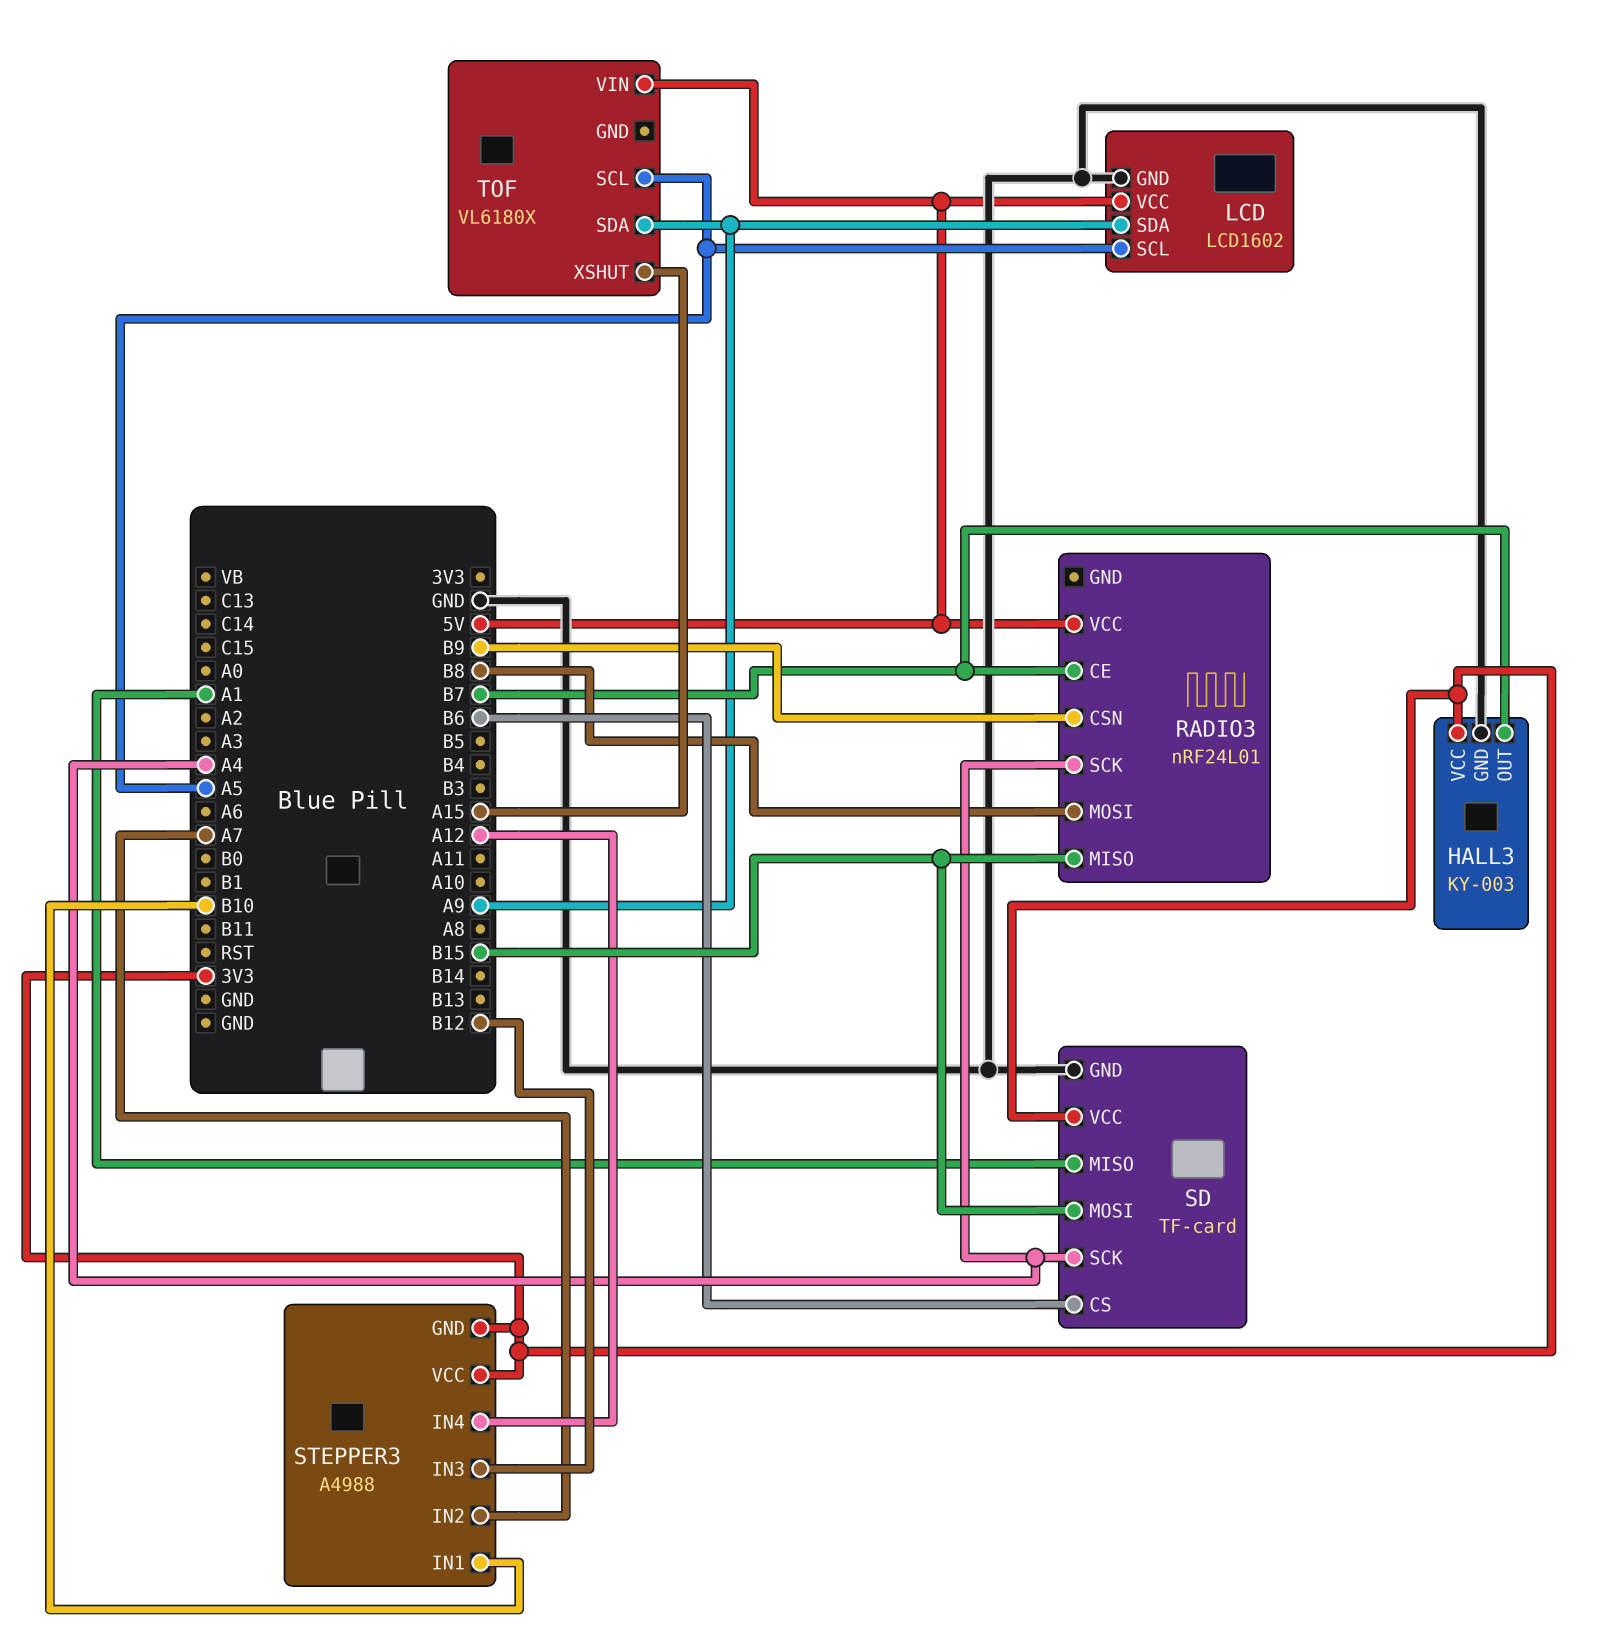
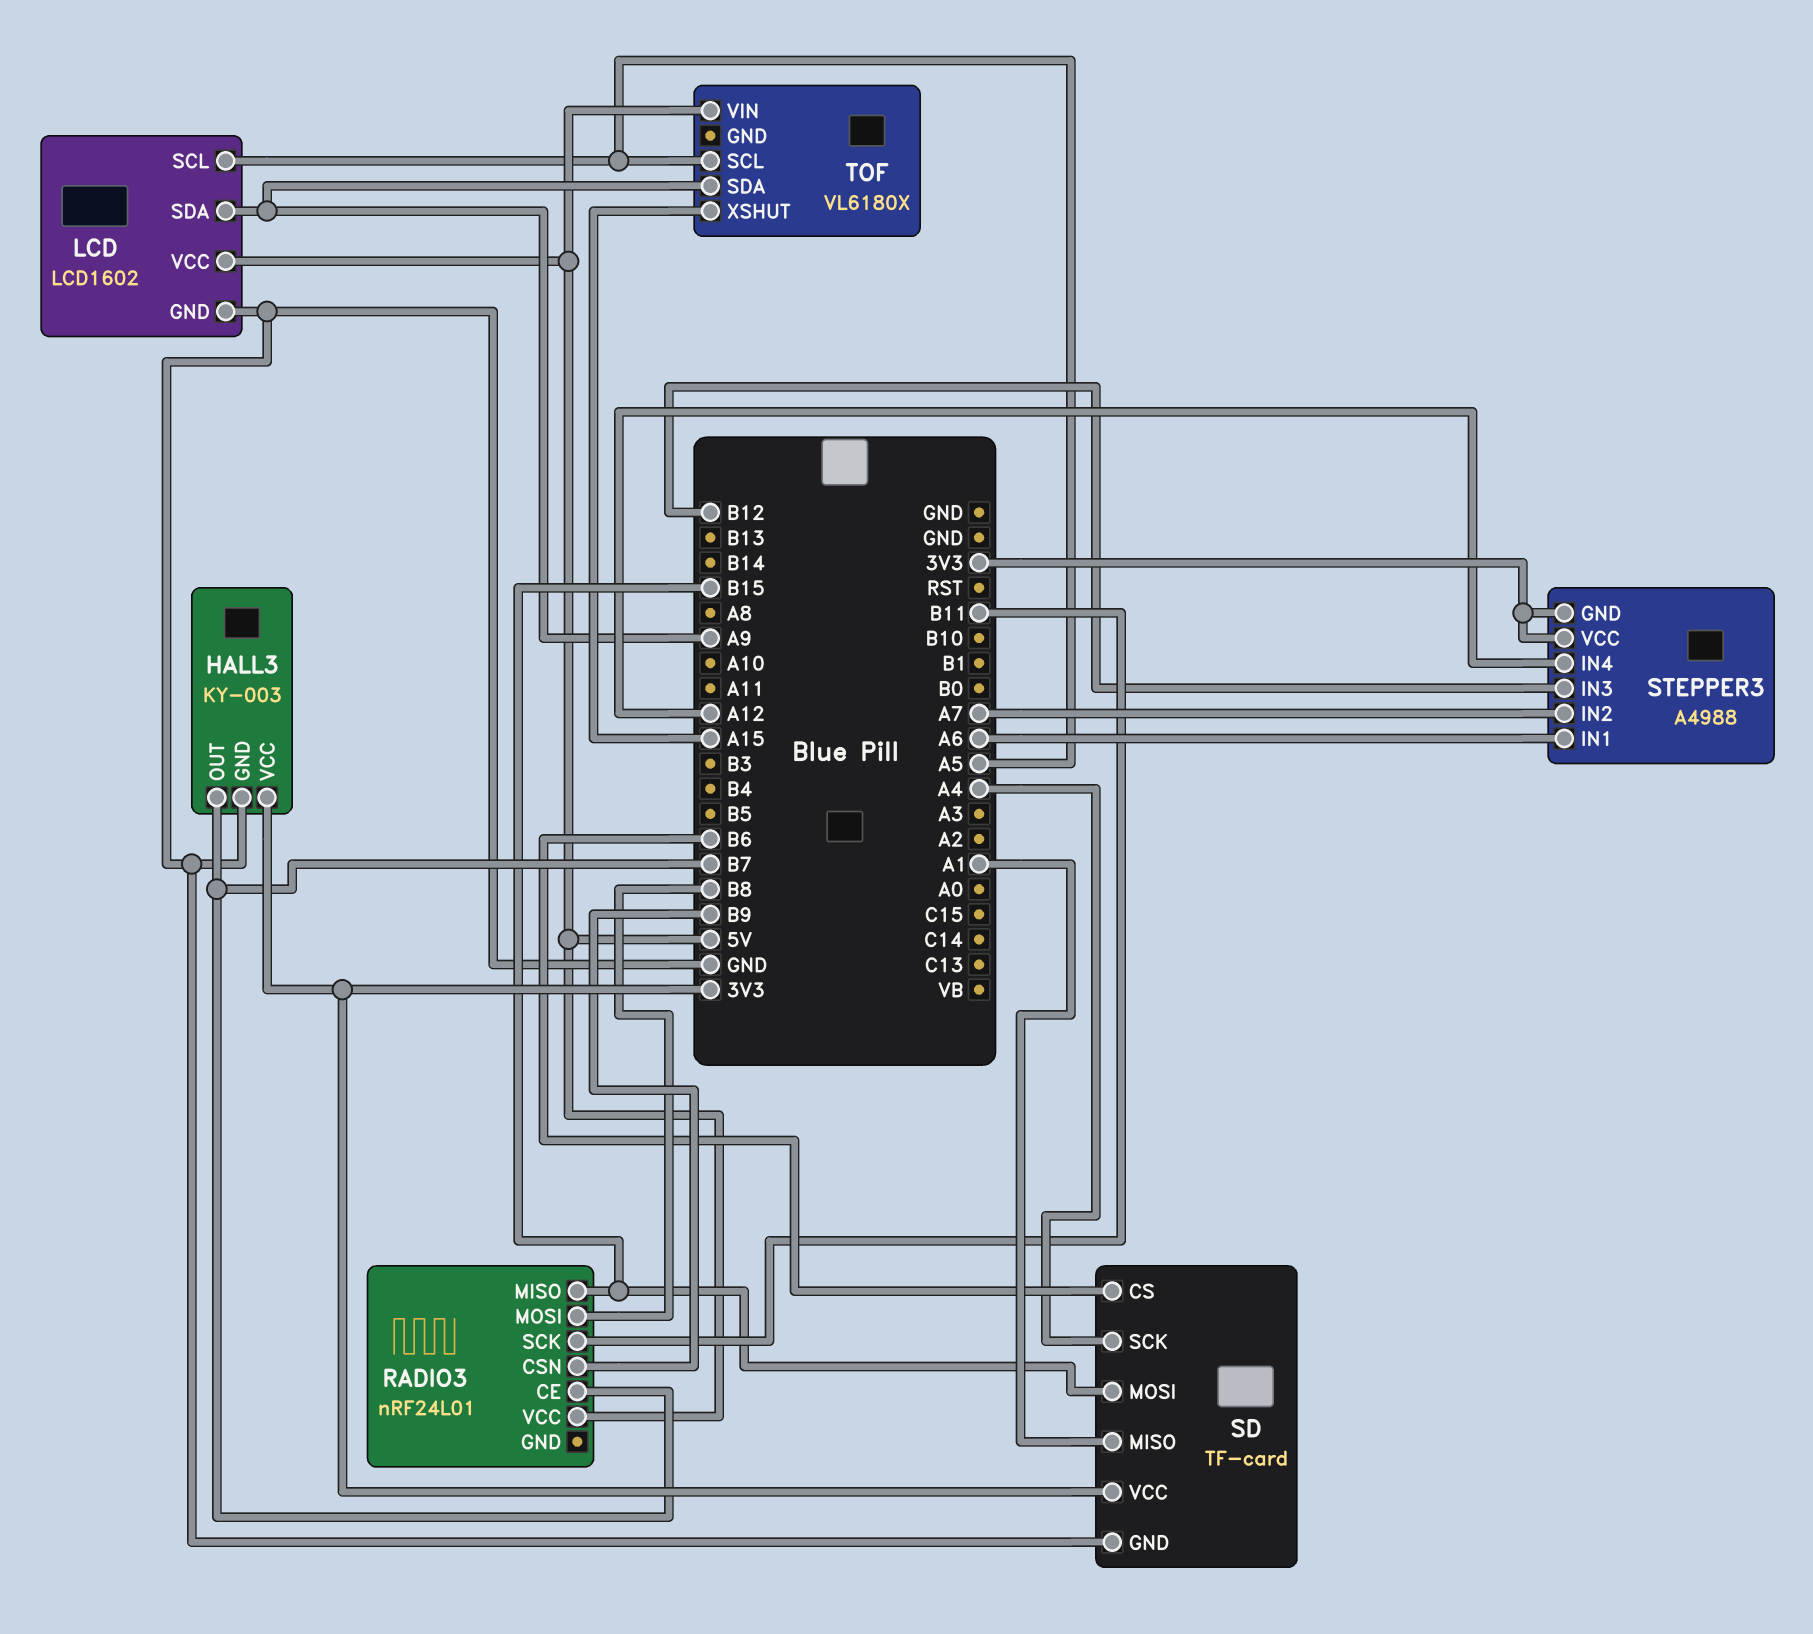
RADIO3 pin SCK: A4 -> B11
STEPPER3 pin IN1: B10 -> A6

